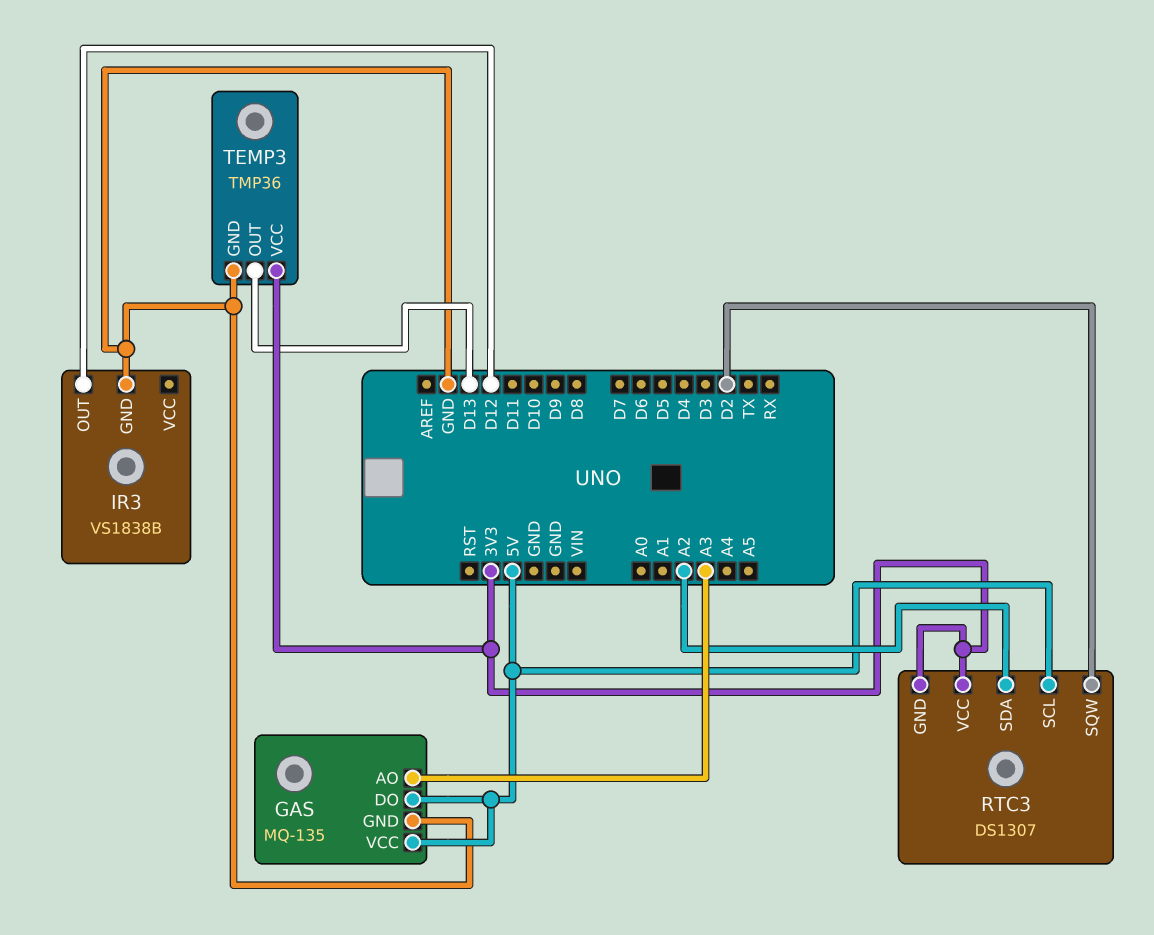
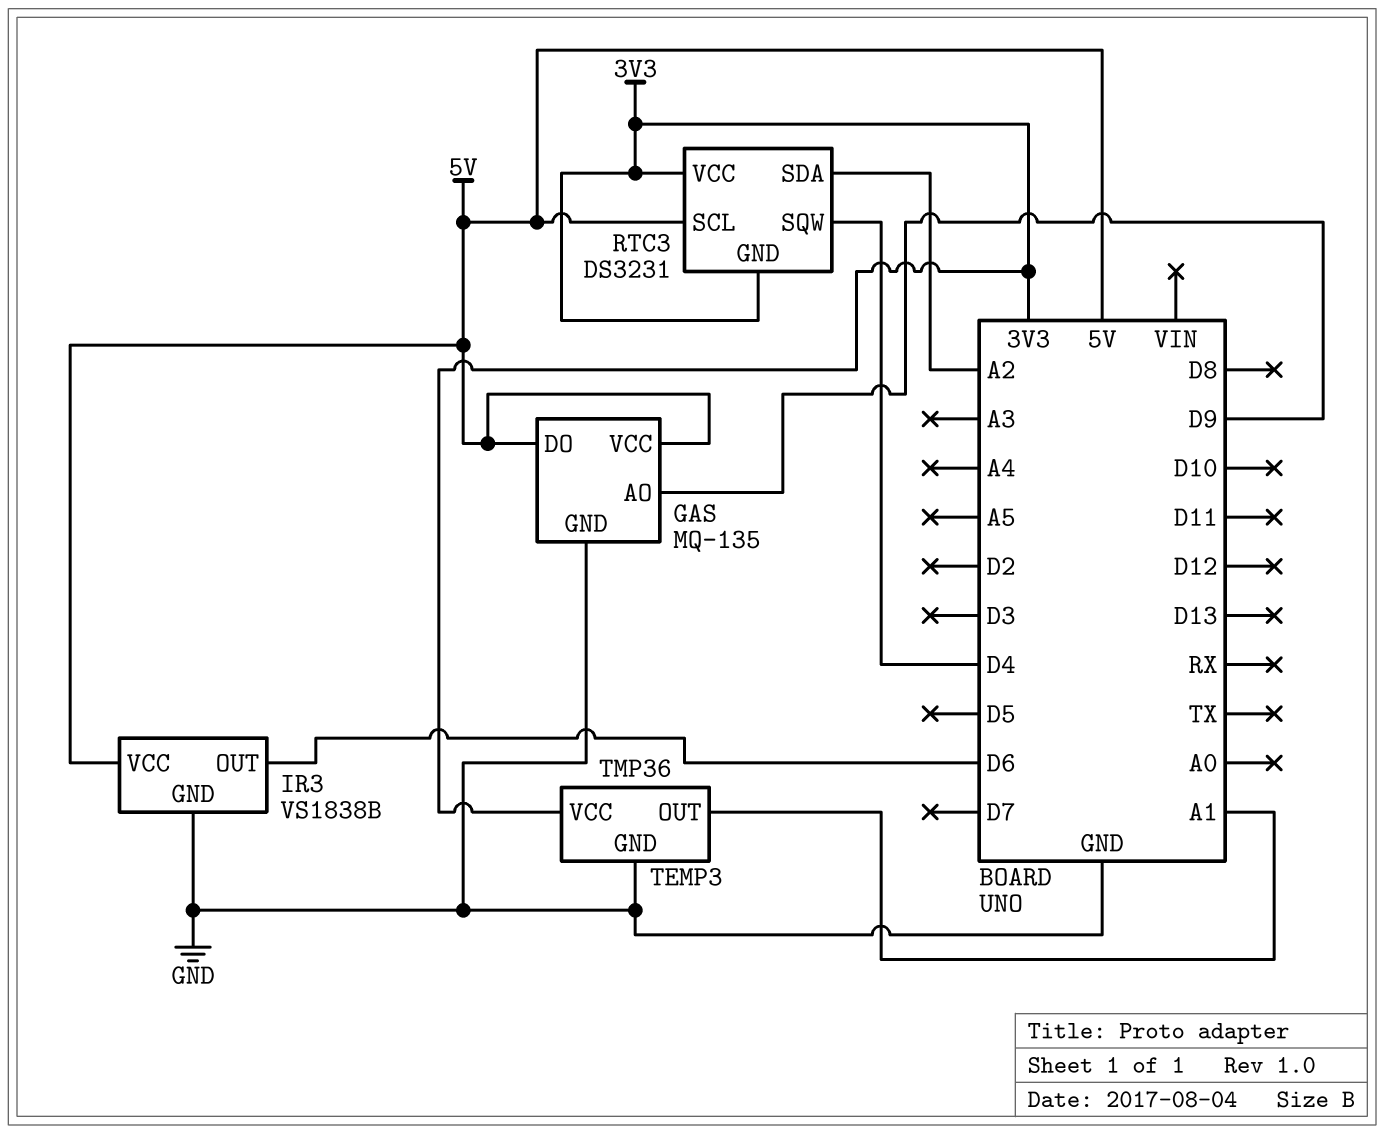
GAS pin AO: A3 -> D9
IR3 pin OUT: D12 -> D6
IR3 pin VCC: none -> 5V
RTC3: DS1307 -> DS3231
RTC3 pin SQW: D2 -> D4
TEMP3 pin OUT: D13 -> A1

